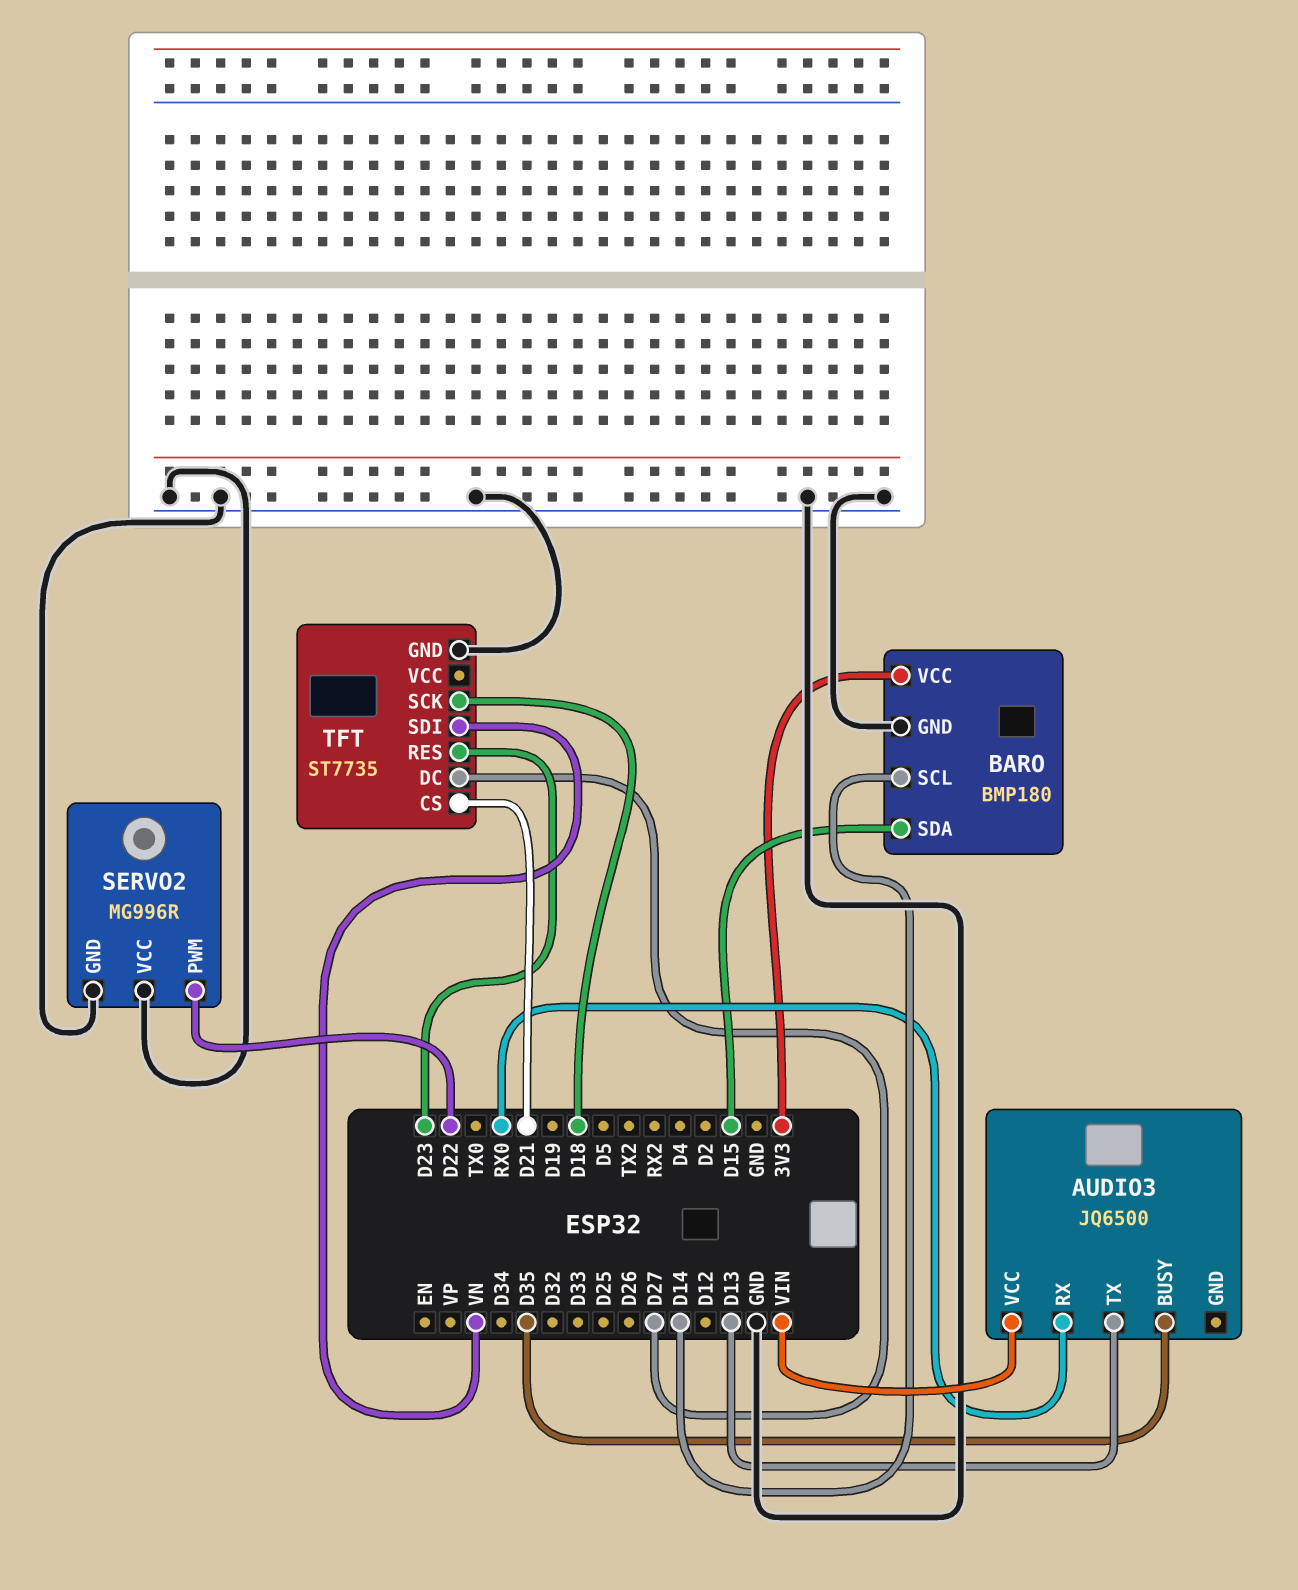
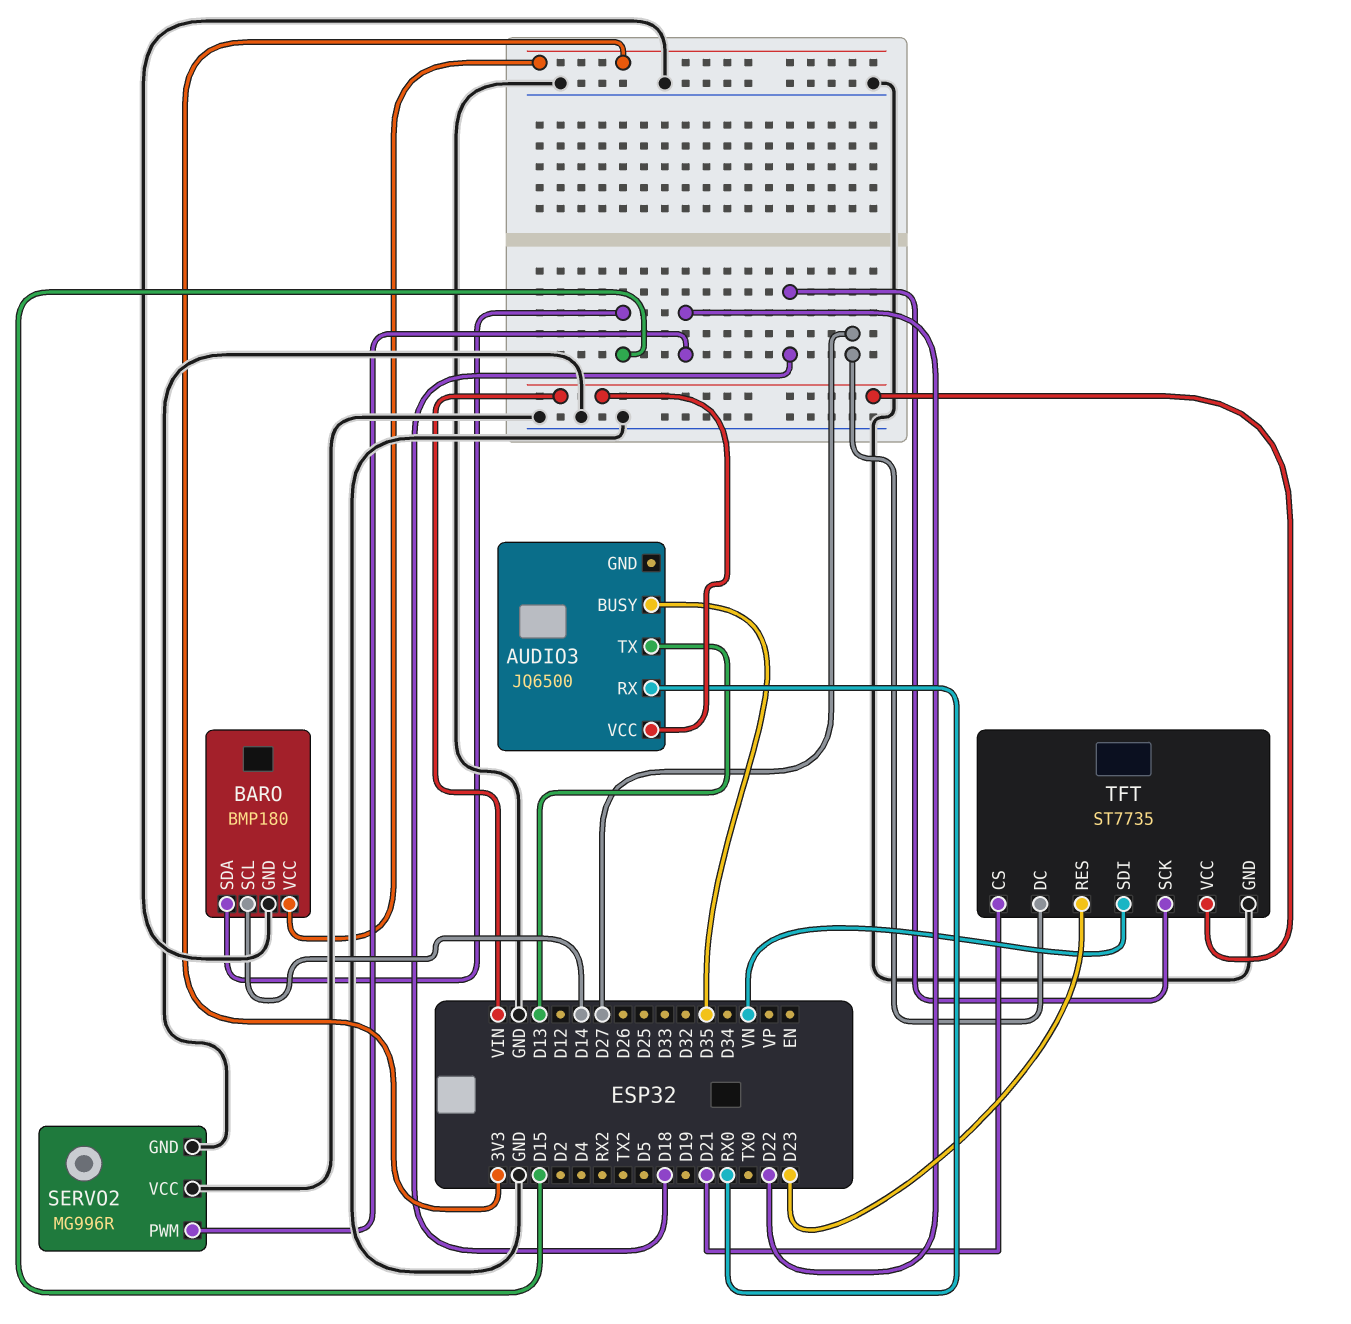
TFT pin VCC: none -> VIN

